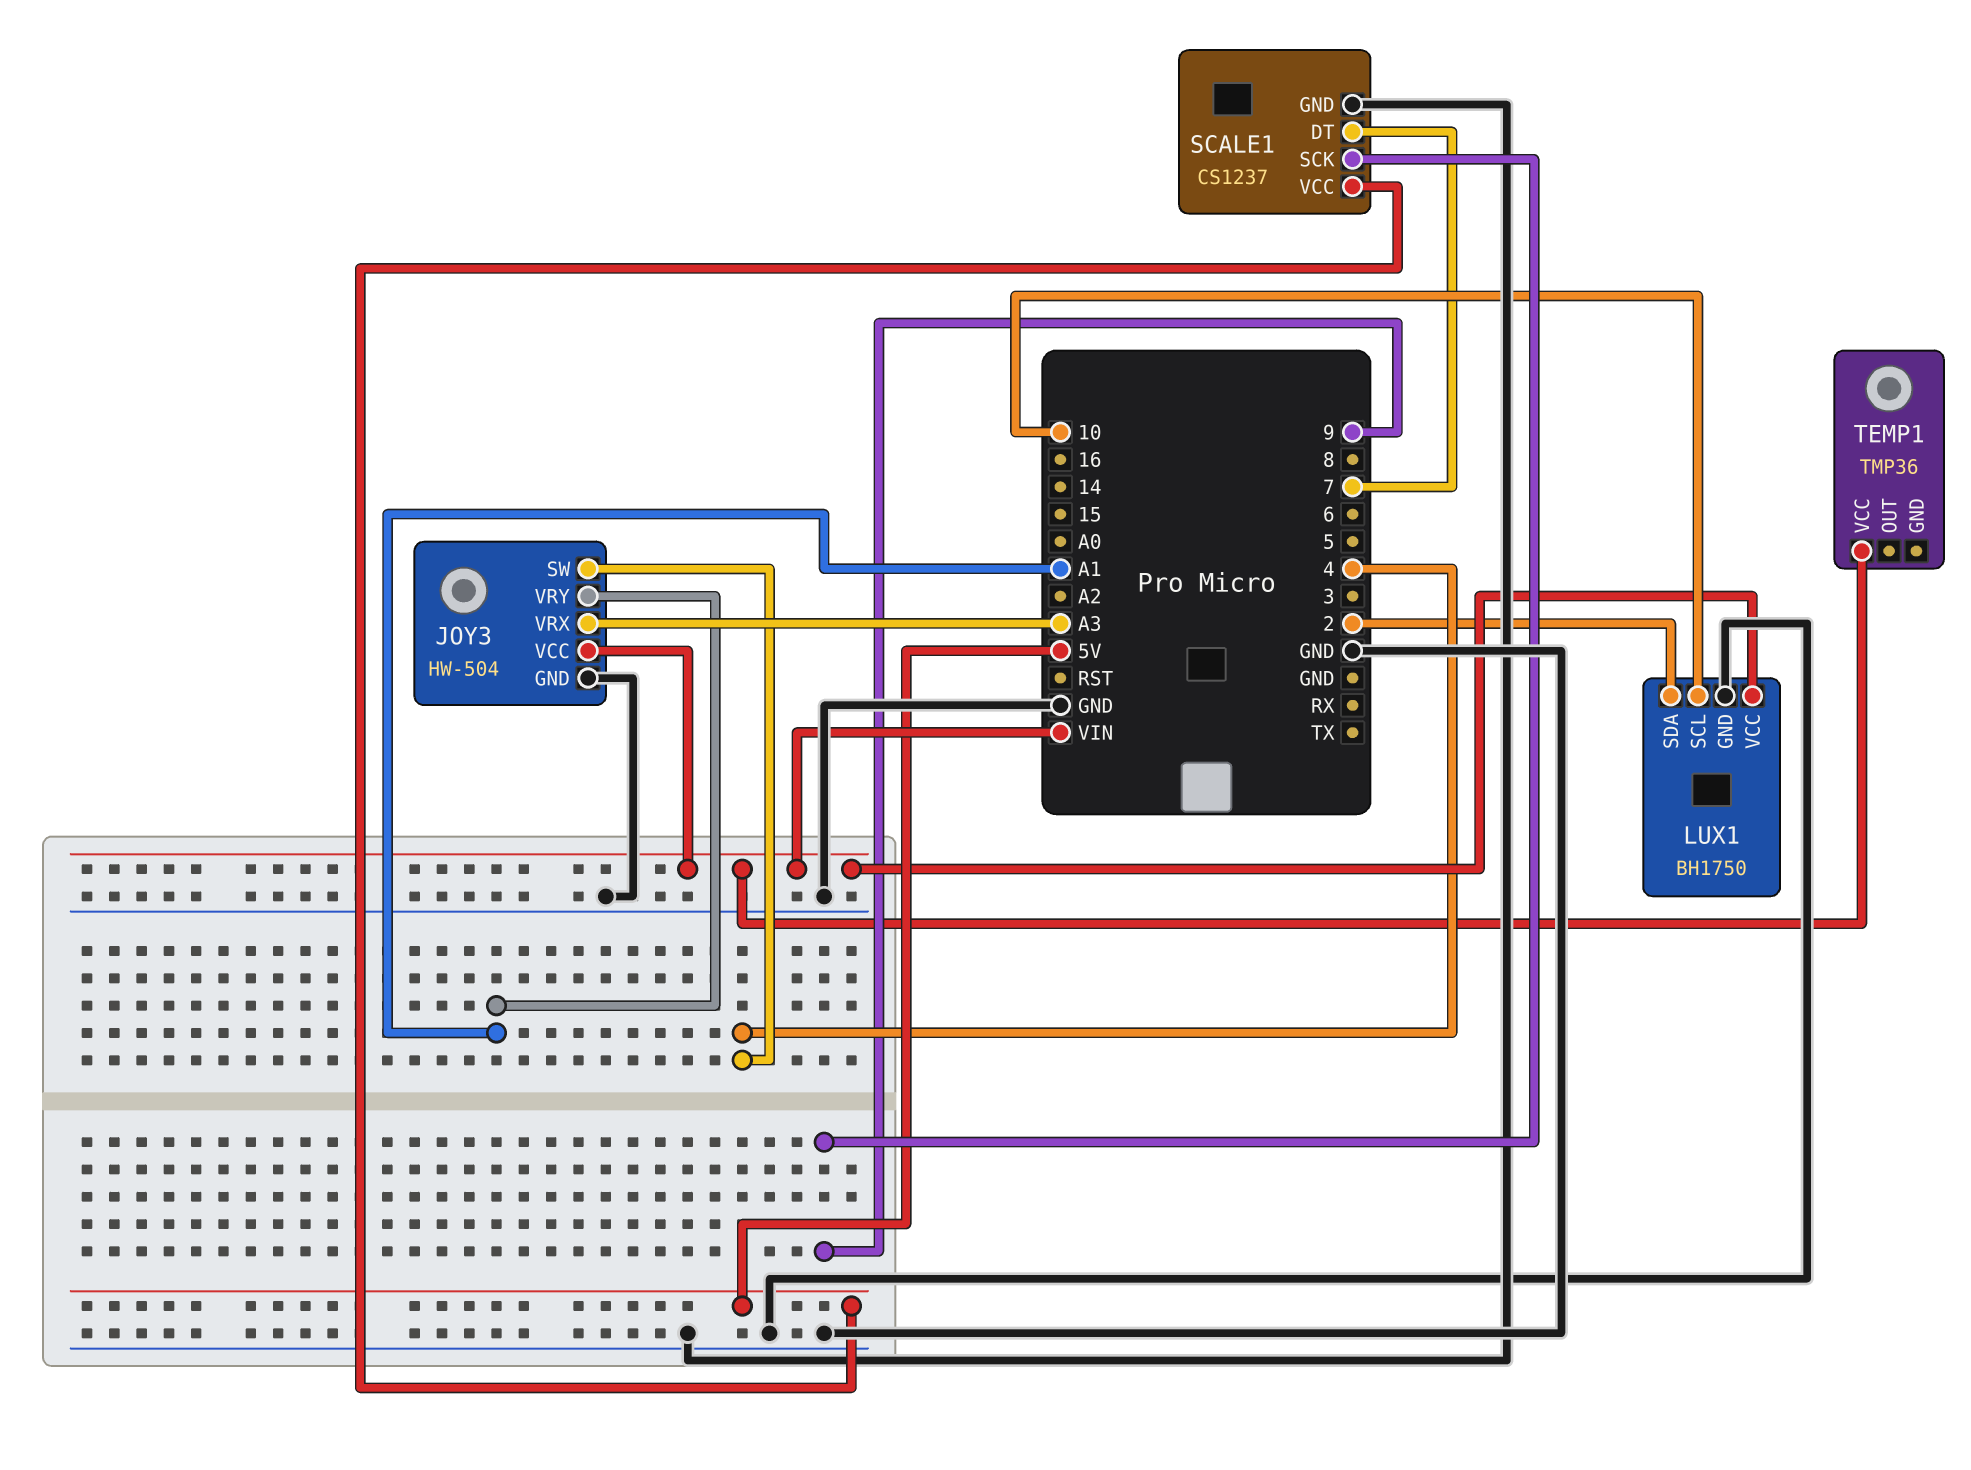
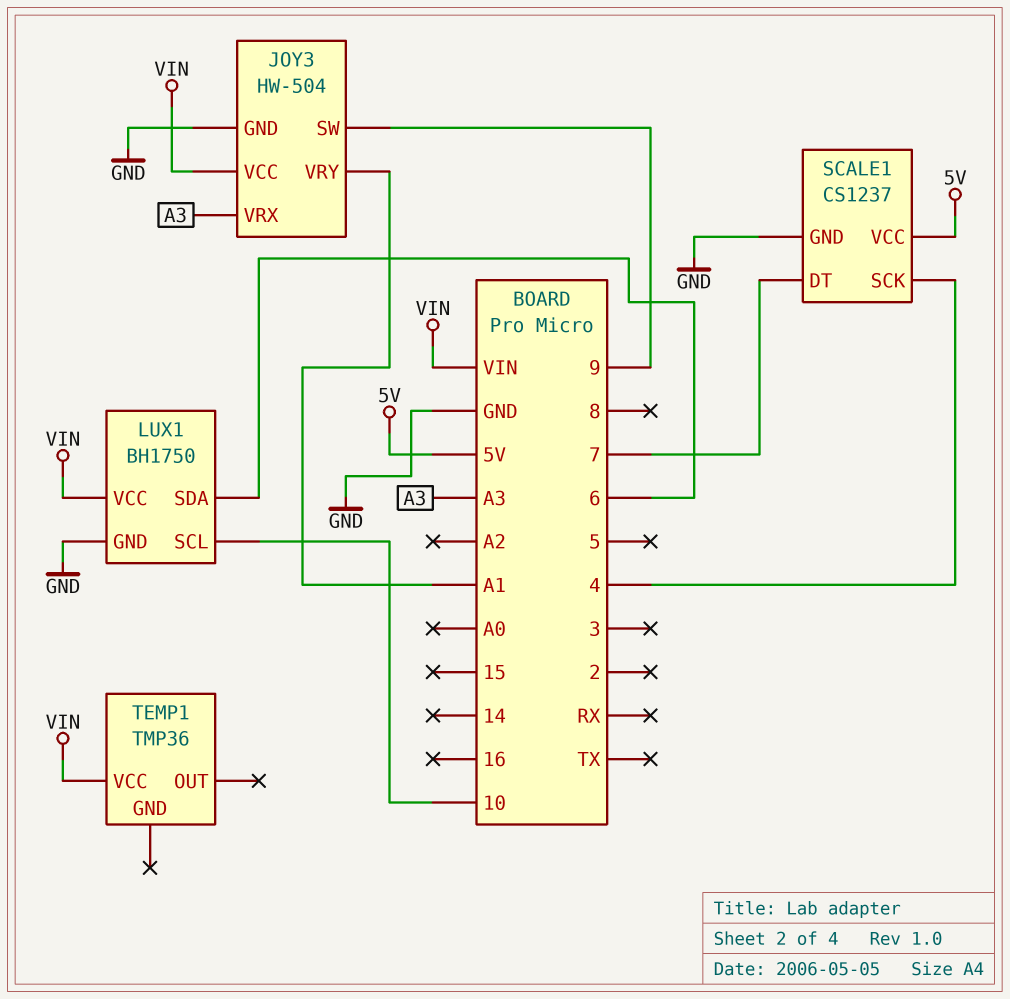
JOY3 pin SW: 4 -> 9
LUX1 pin SDA: 2 -> 6
SCALE1 pin SCK: 9 -> 4

